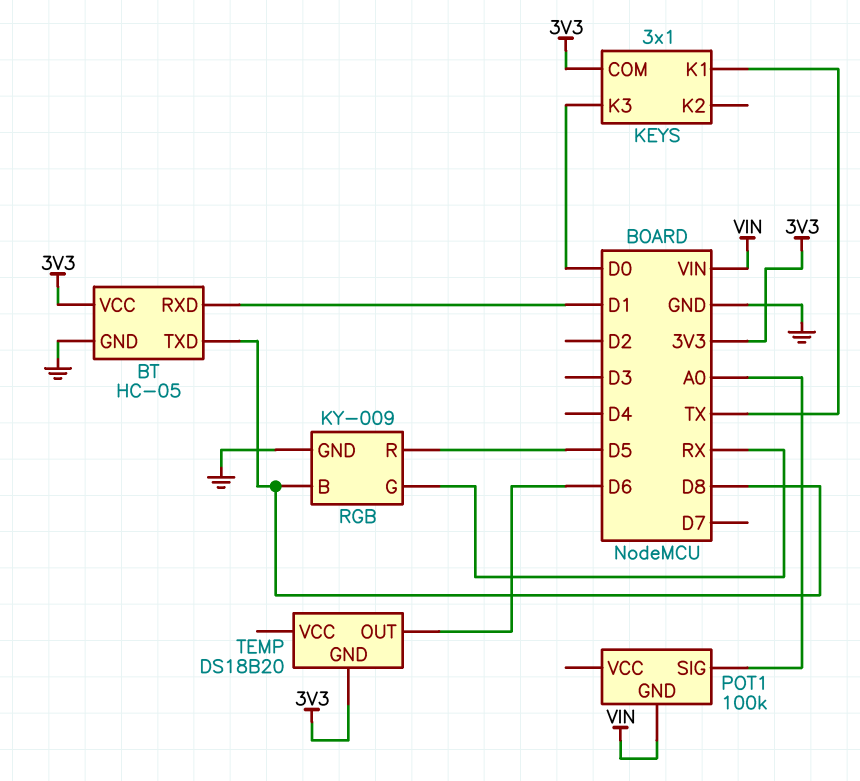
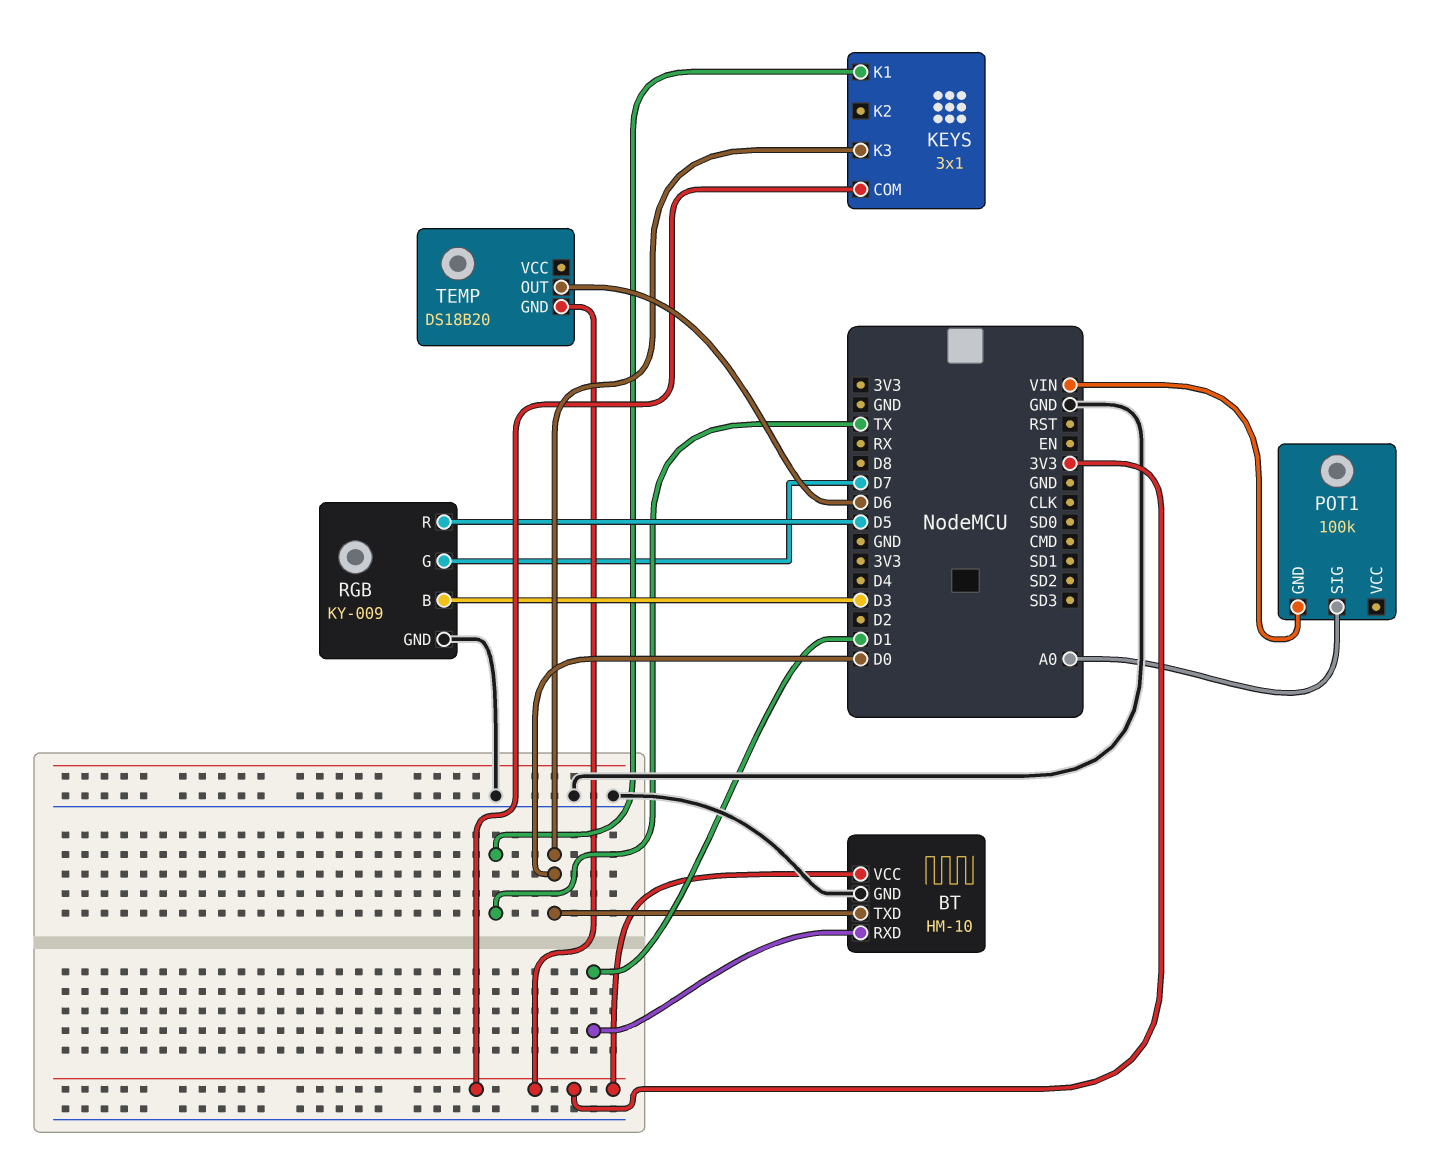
BT: HC-05 -> HM-10
BT pin TXD: D8 -> D0
RGB pin B: D8 -> D3
RGB pin G: RX -> D7

